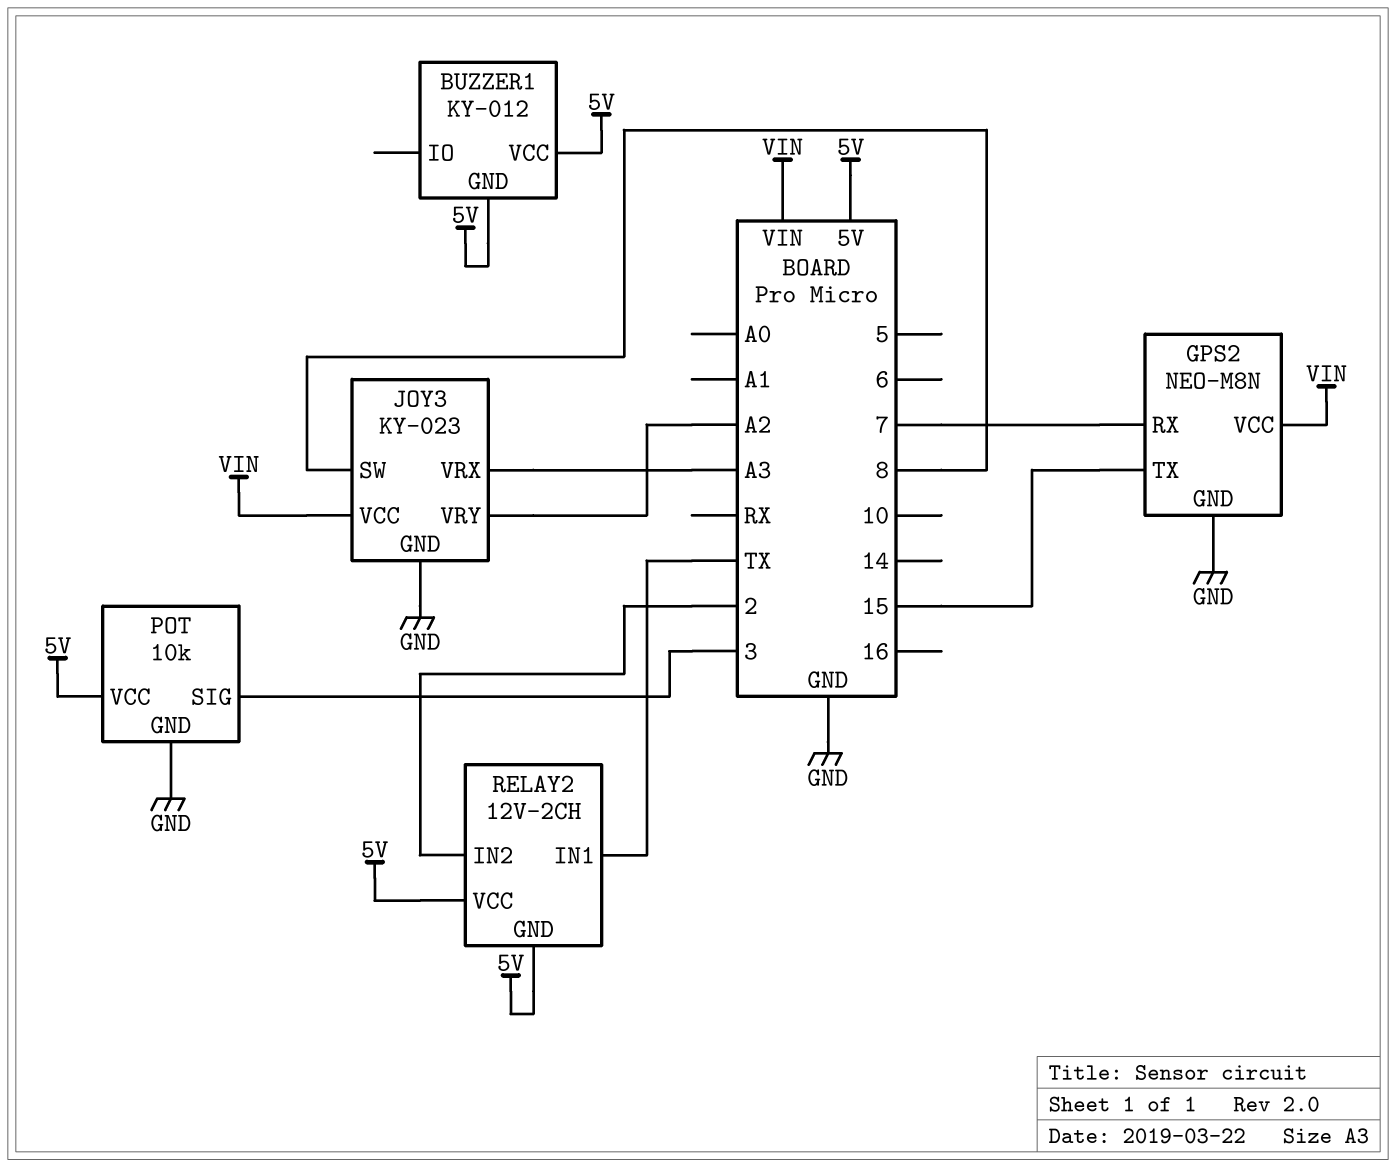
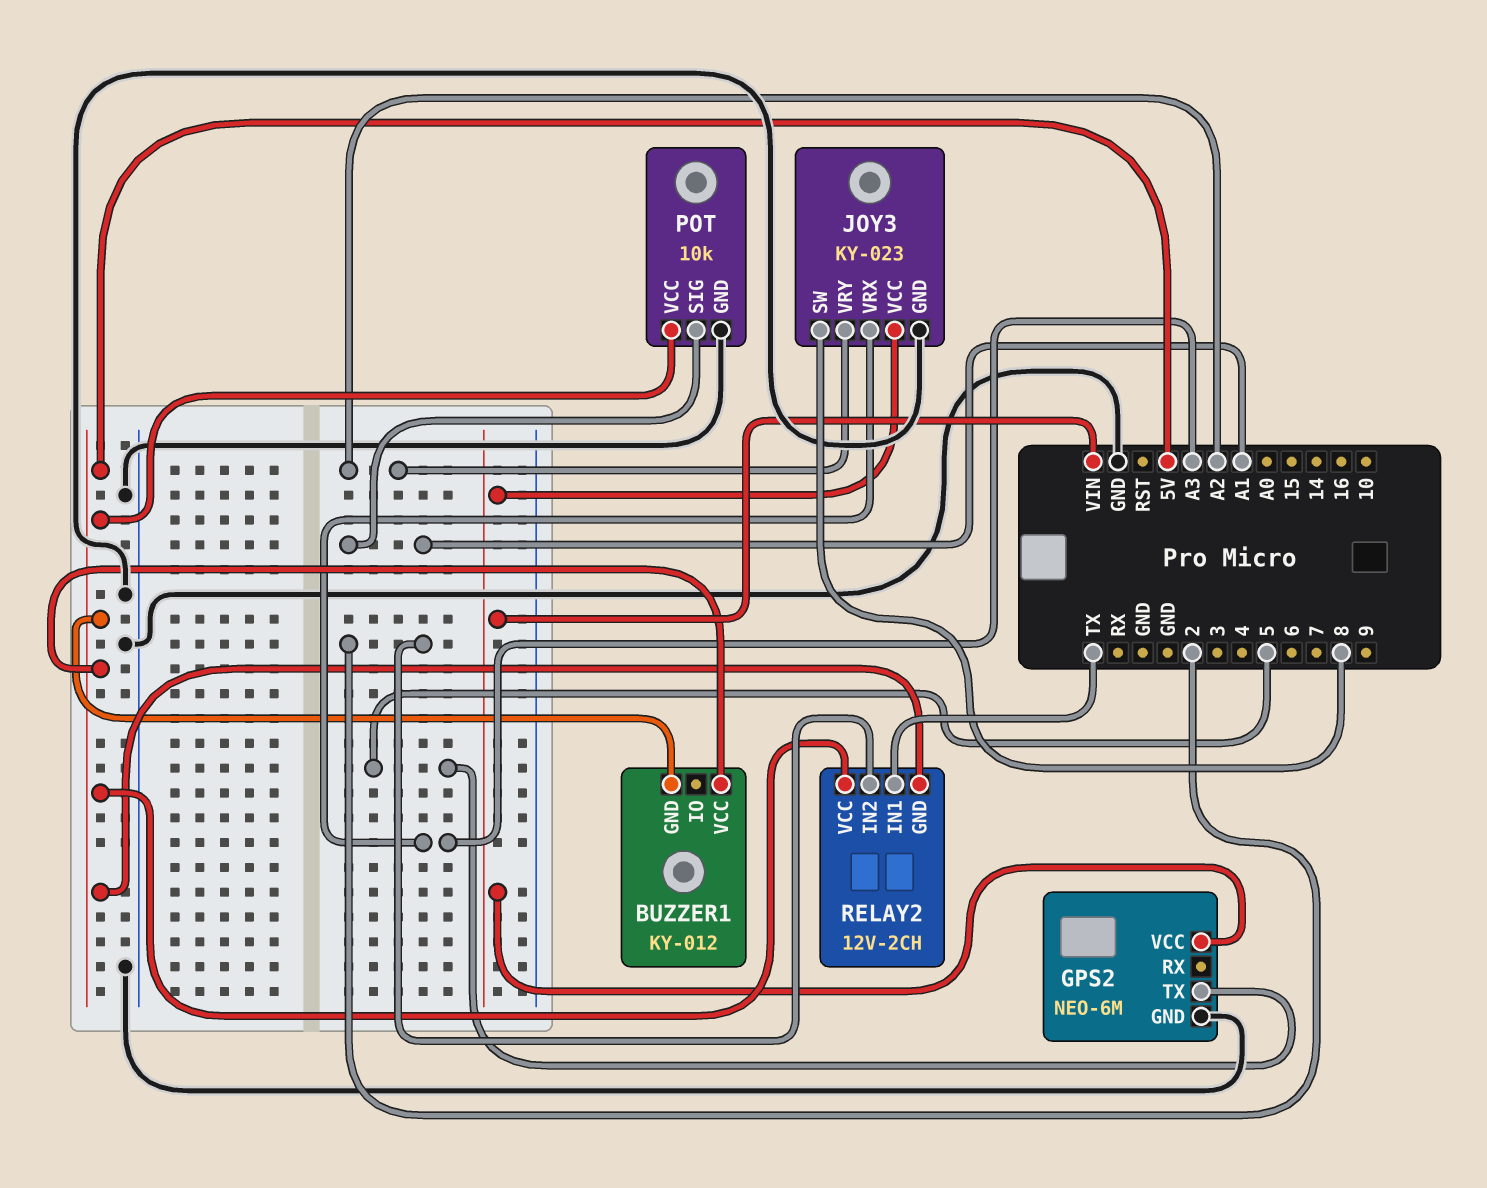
GPS2: NEO-M8N -> NEO-6M
GPS2 pin RX: 7 -> none
GPS2 pin TX: 15 -> 5
POT pin SIG: 3 -> A1

